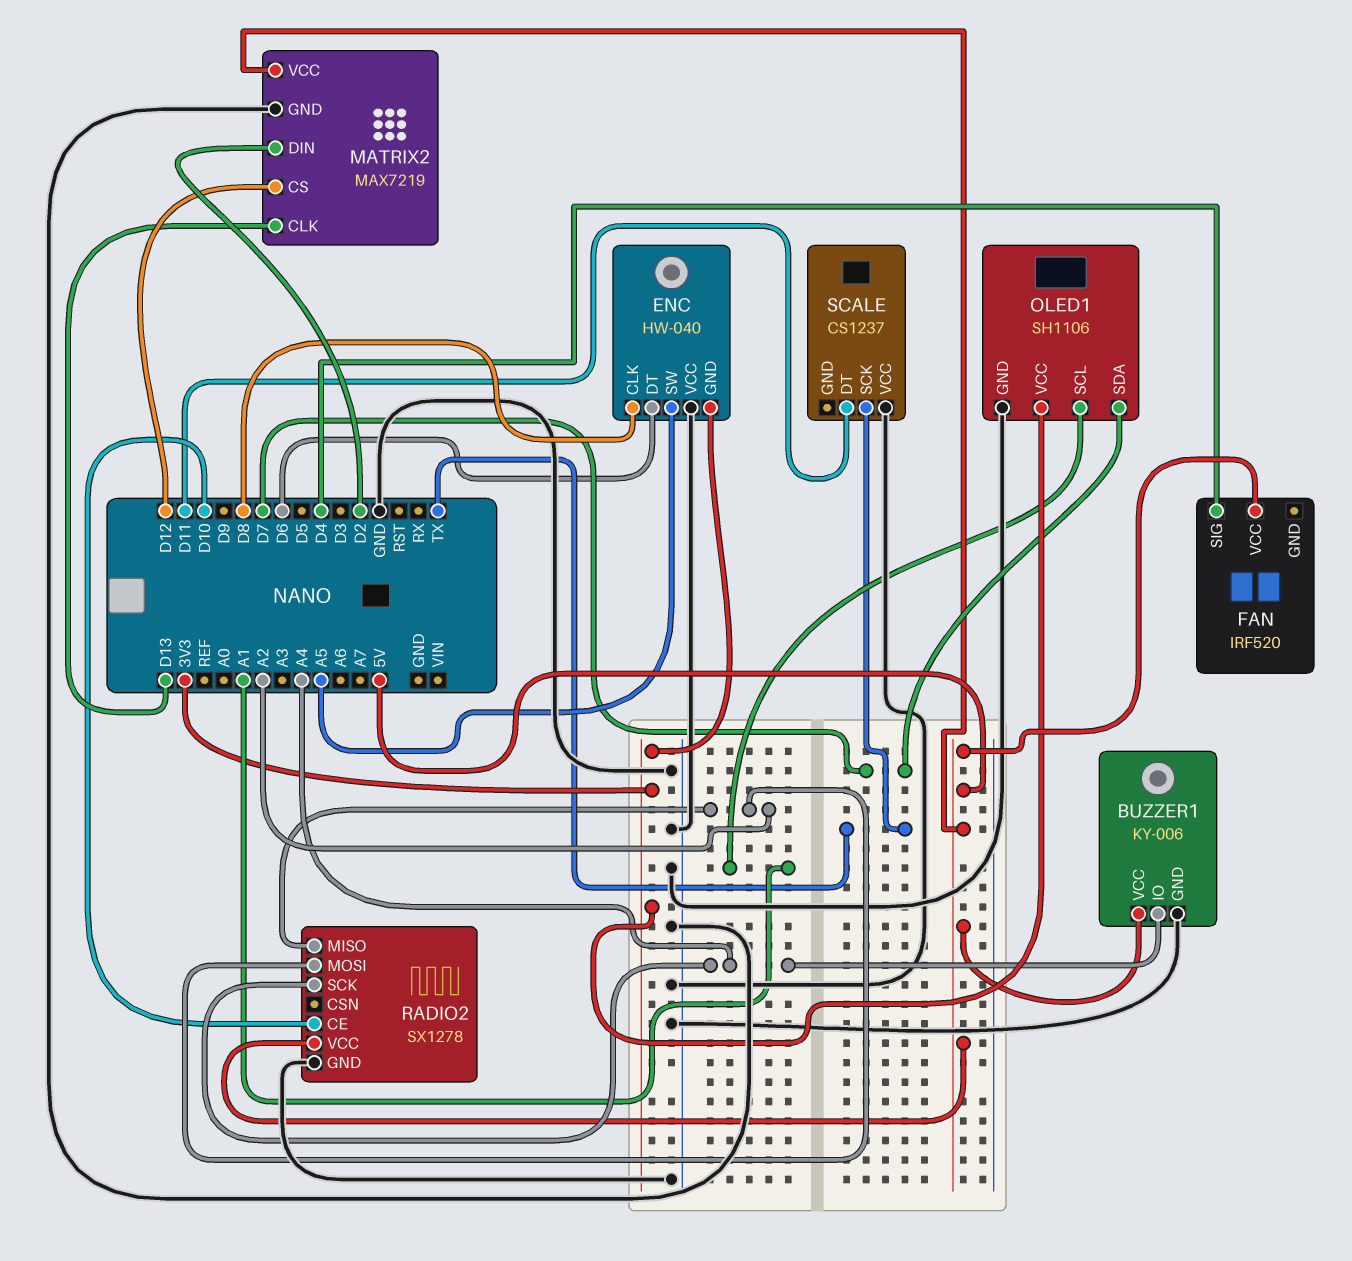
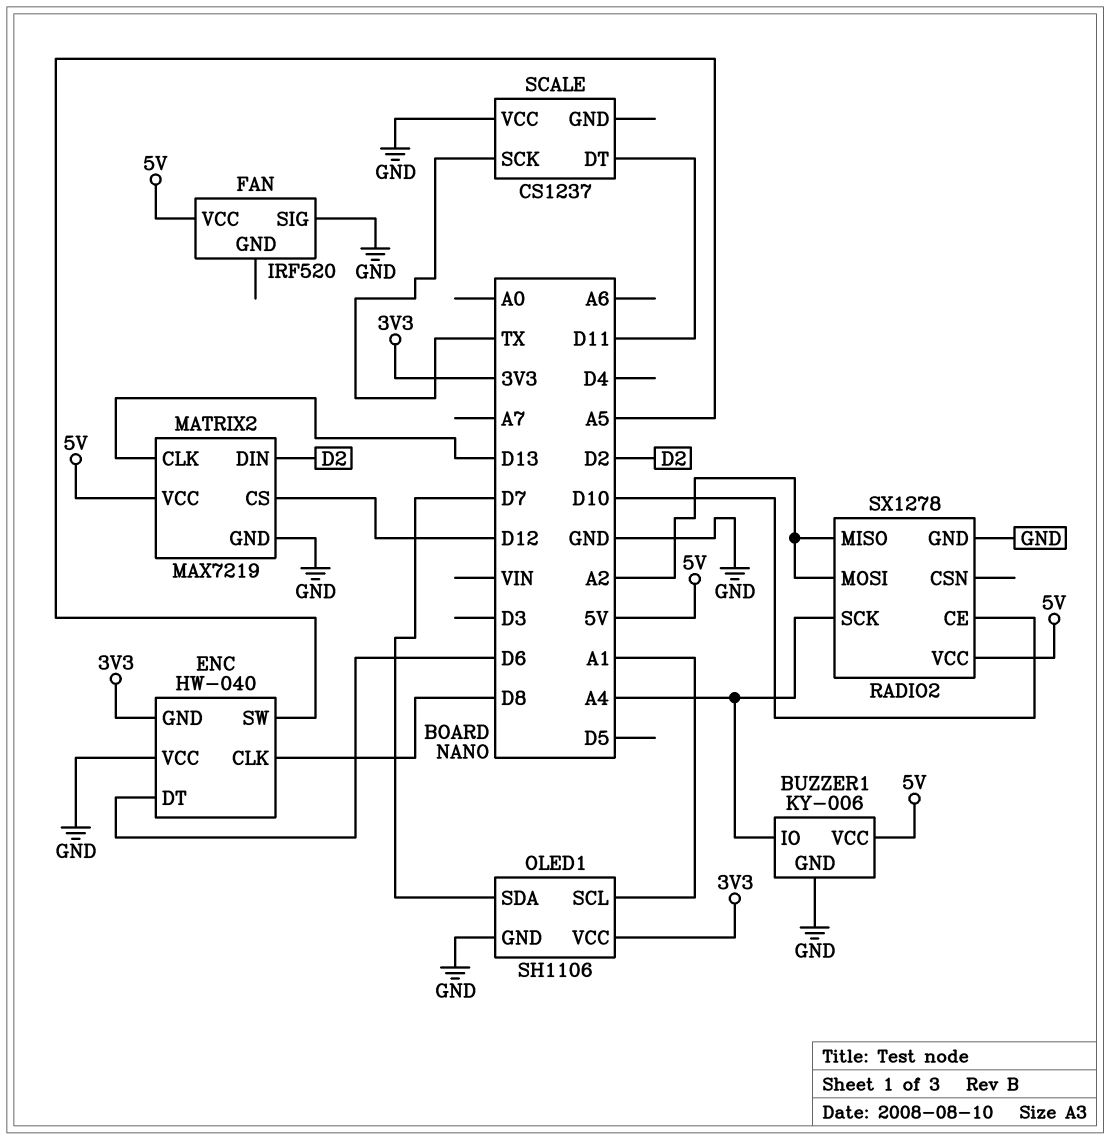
FAN pin SIG: D4 -> GND

